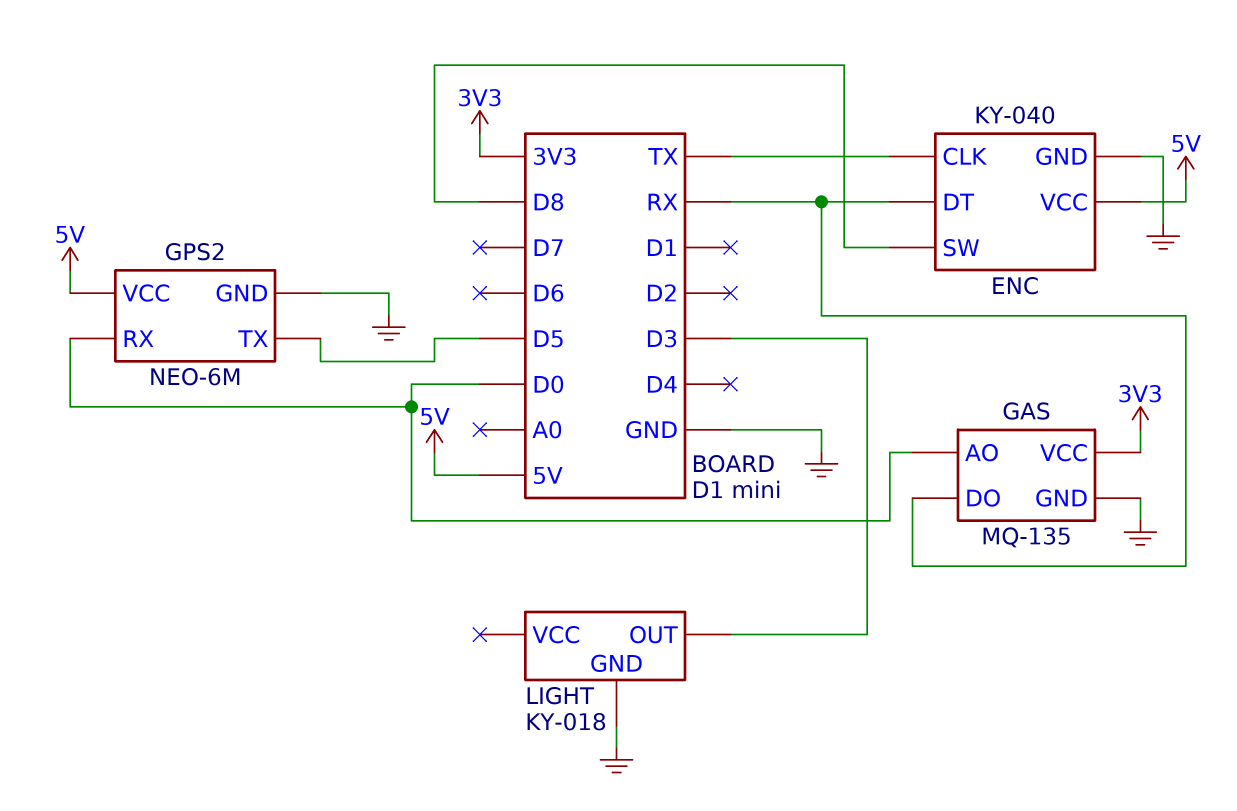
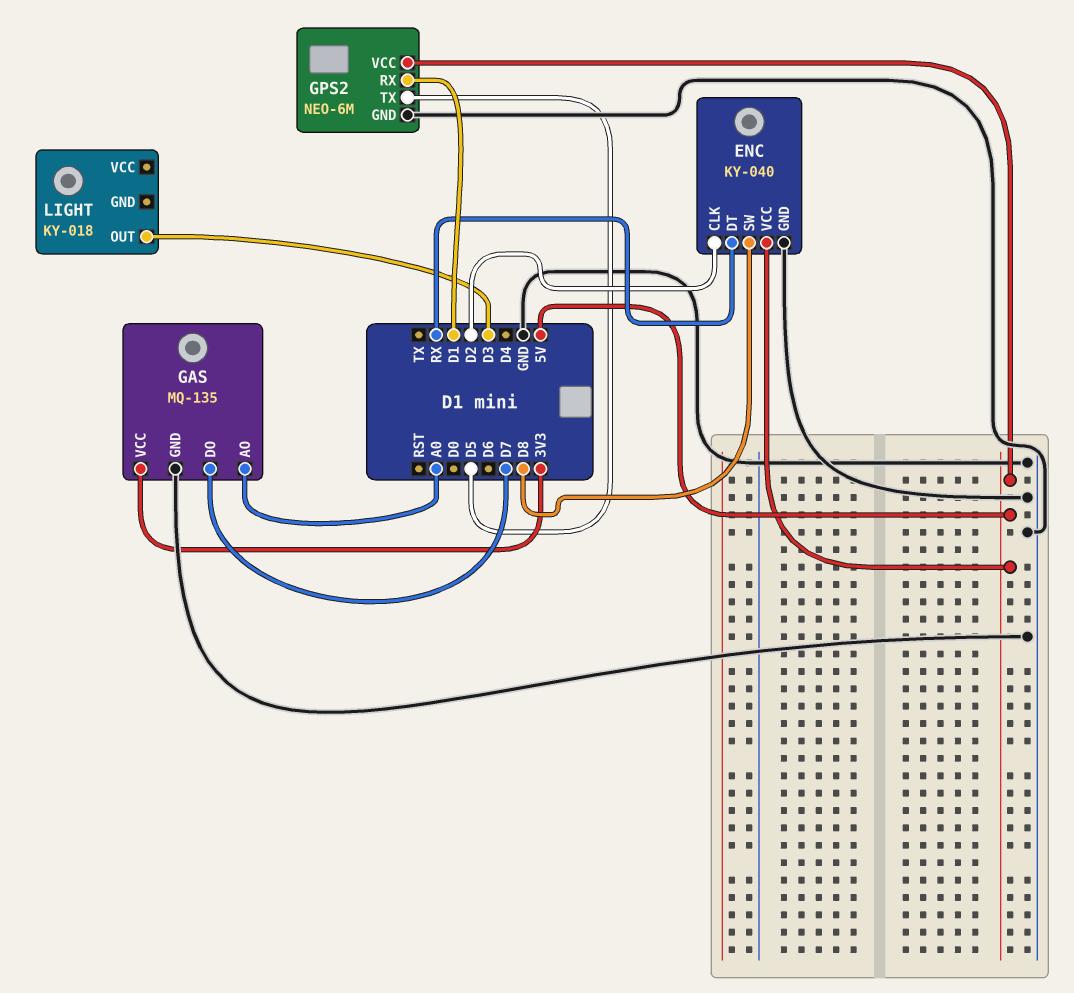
ENC pin CLK: TX -> D2
GAS pin AO: D0 -> A0
GAS pin DO: RX -> D7
GPS2 pin RX: D0 -> D1
LIGHT pin GND: GND -> none

